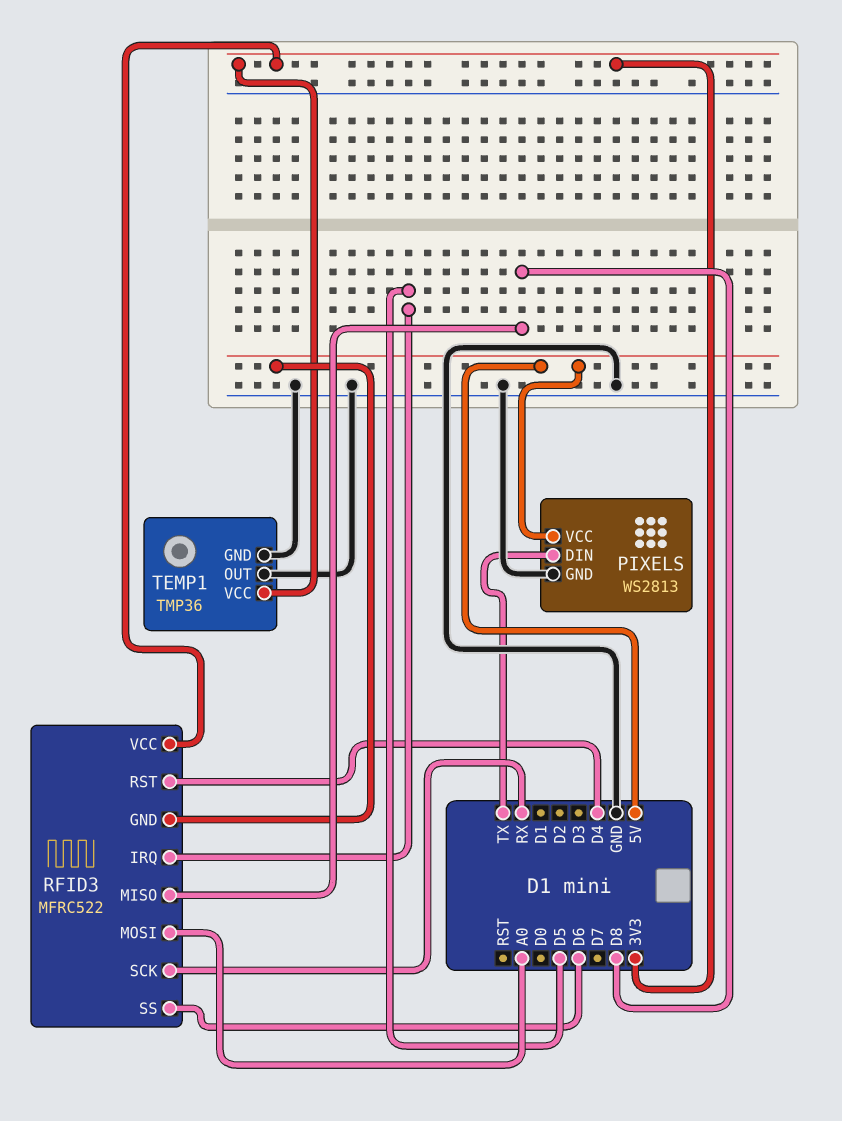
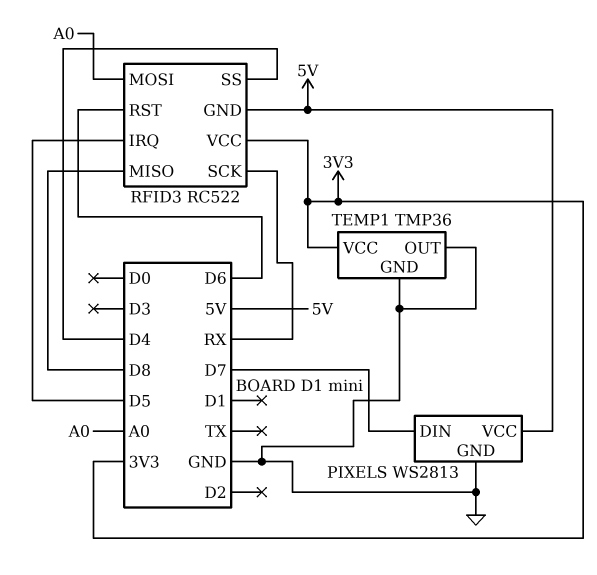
PIXELS pin DIN: TX -> D7
RFID3: MFRC522 -> RC522
RFID3 pin RST: D4 -> D6
RFID3 pin SS: D6 -> D4

